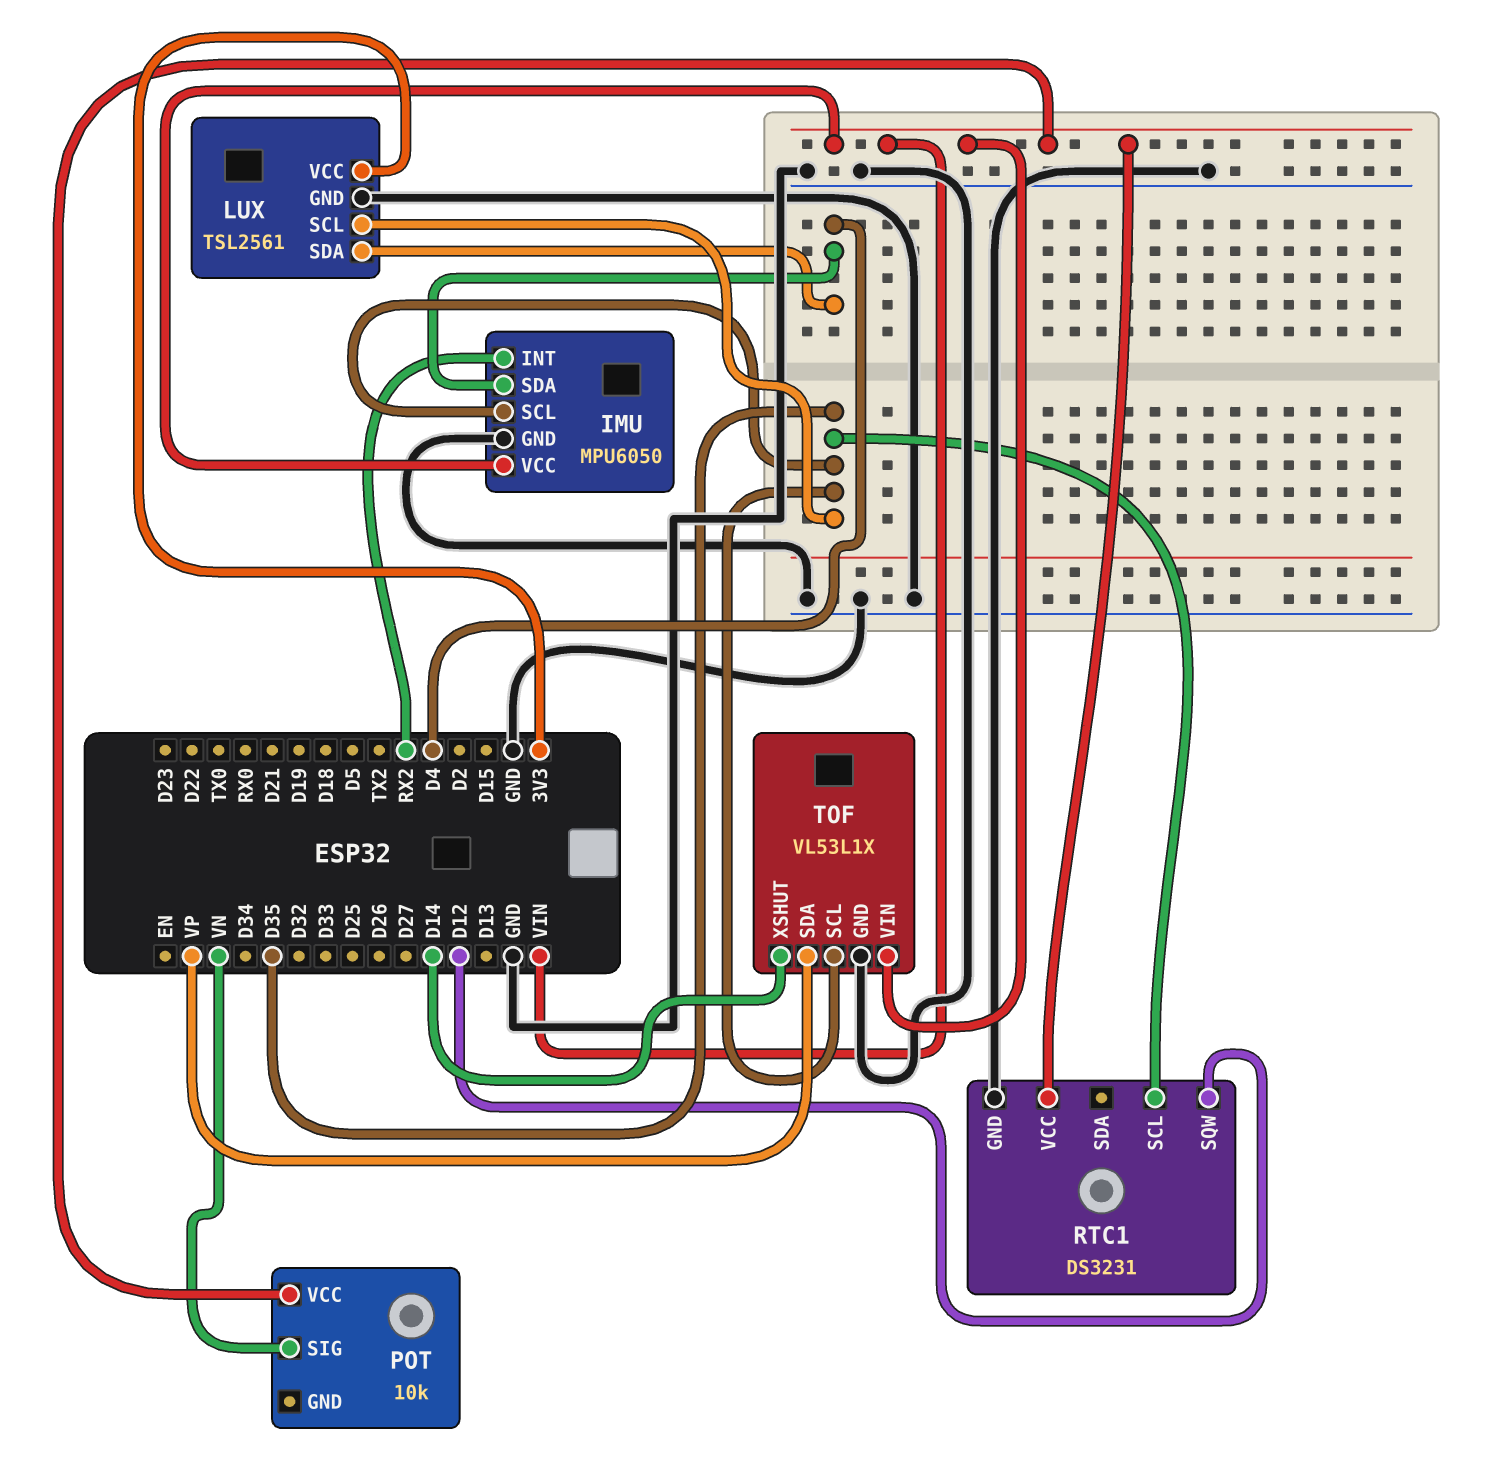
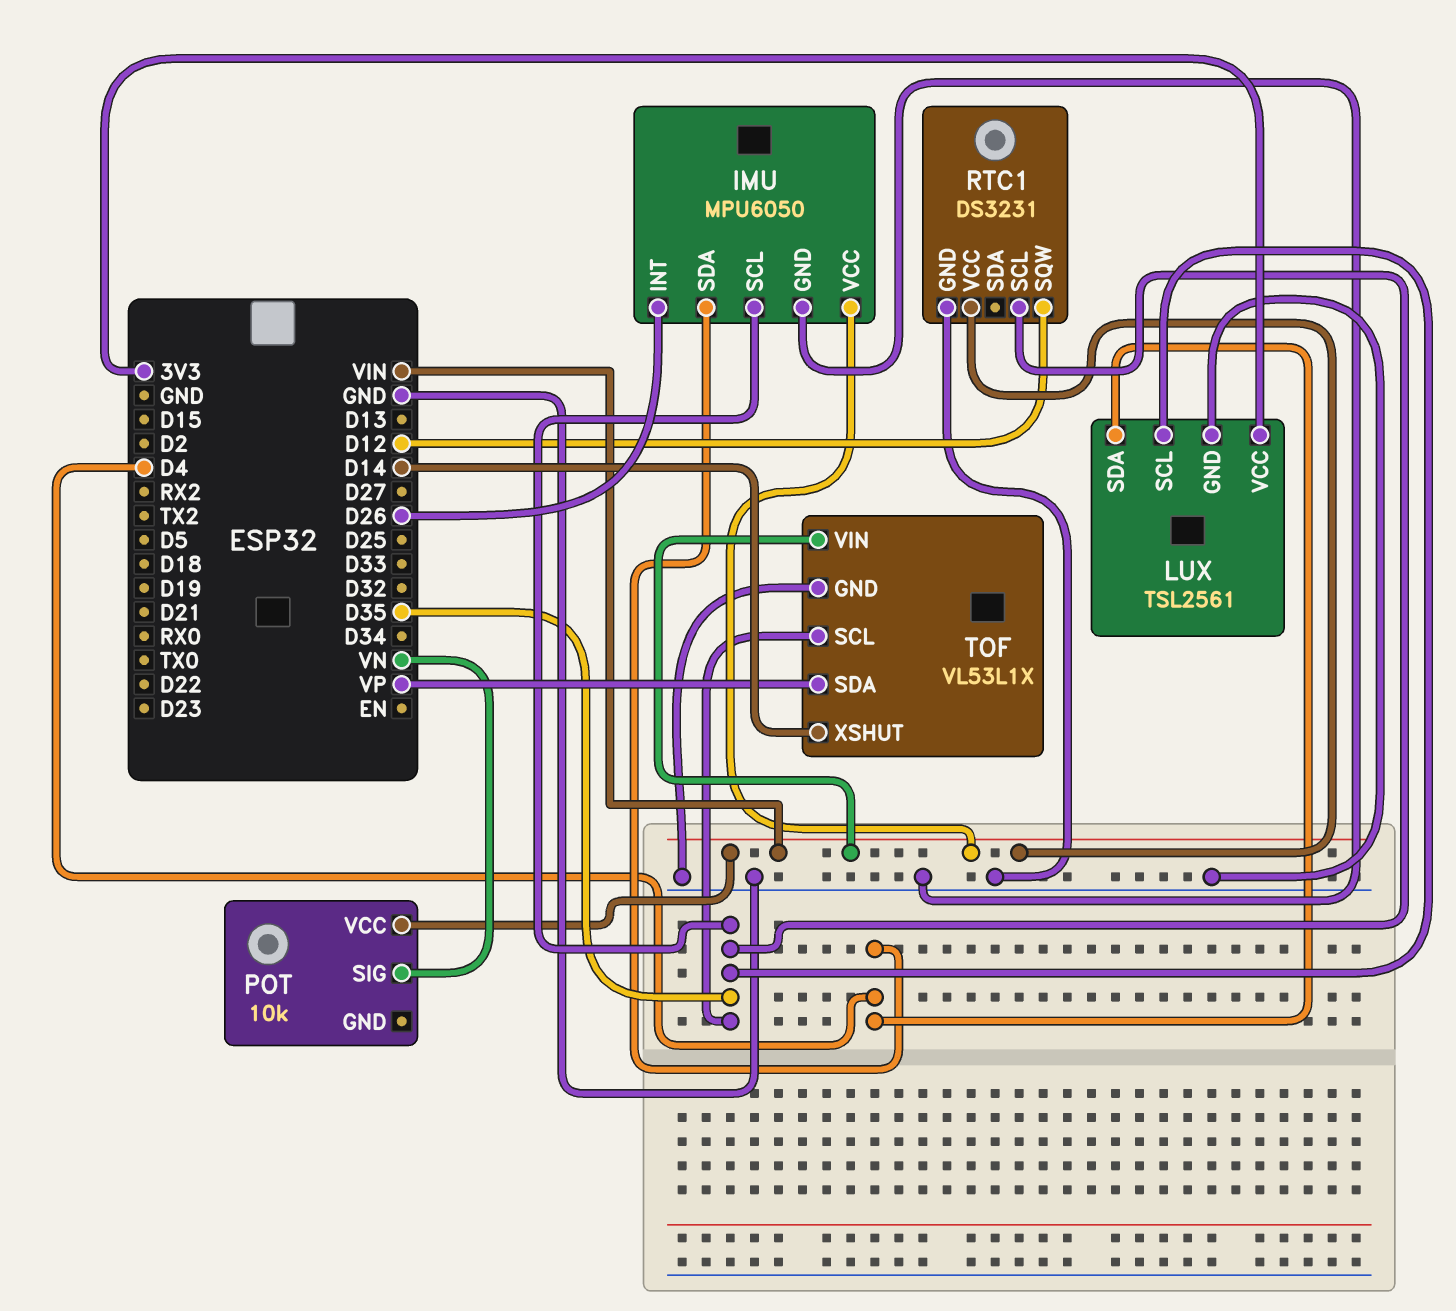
IMU pin INT: RX2 -> D26

